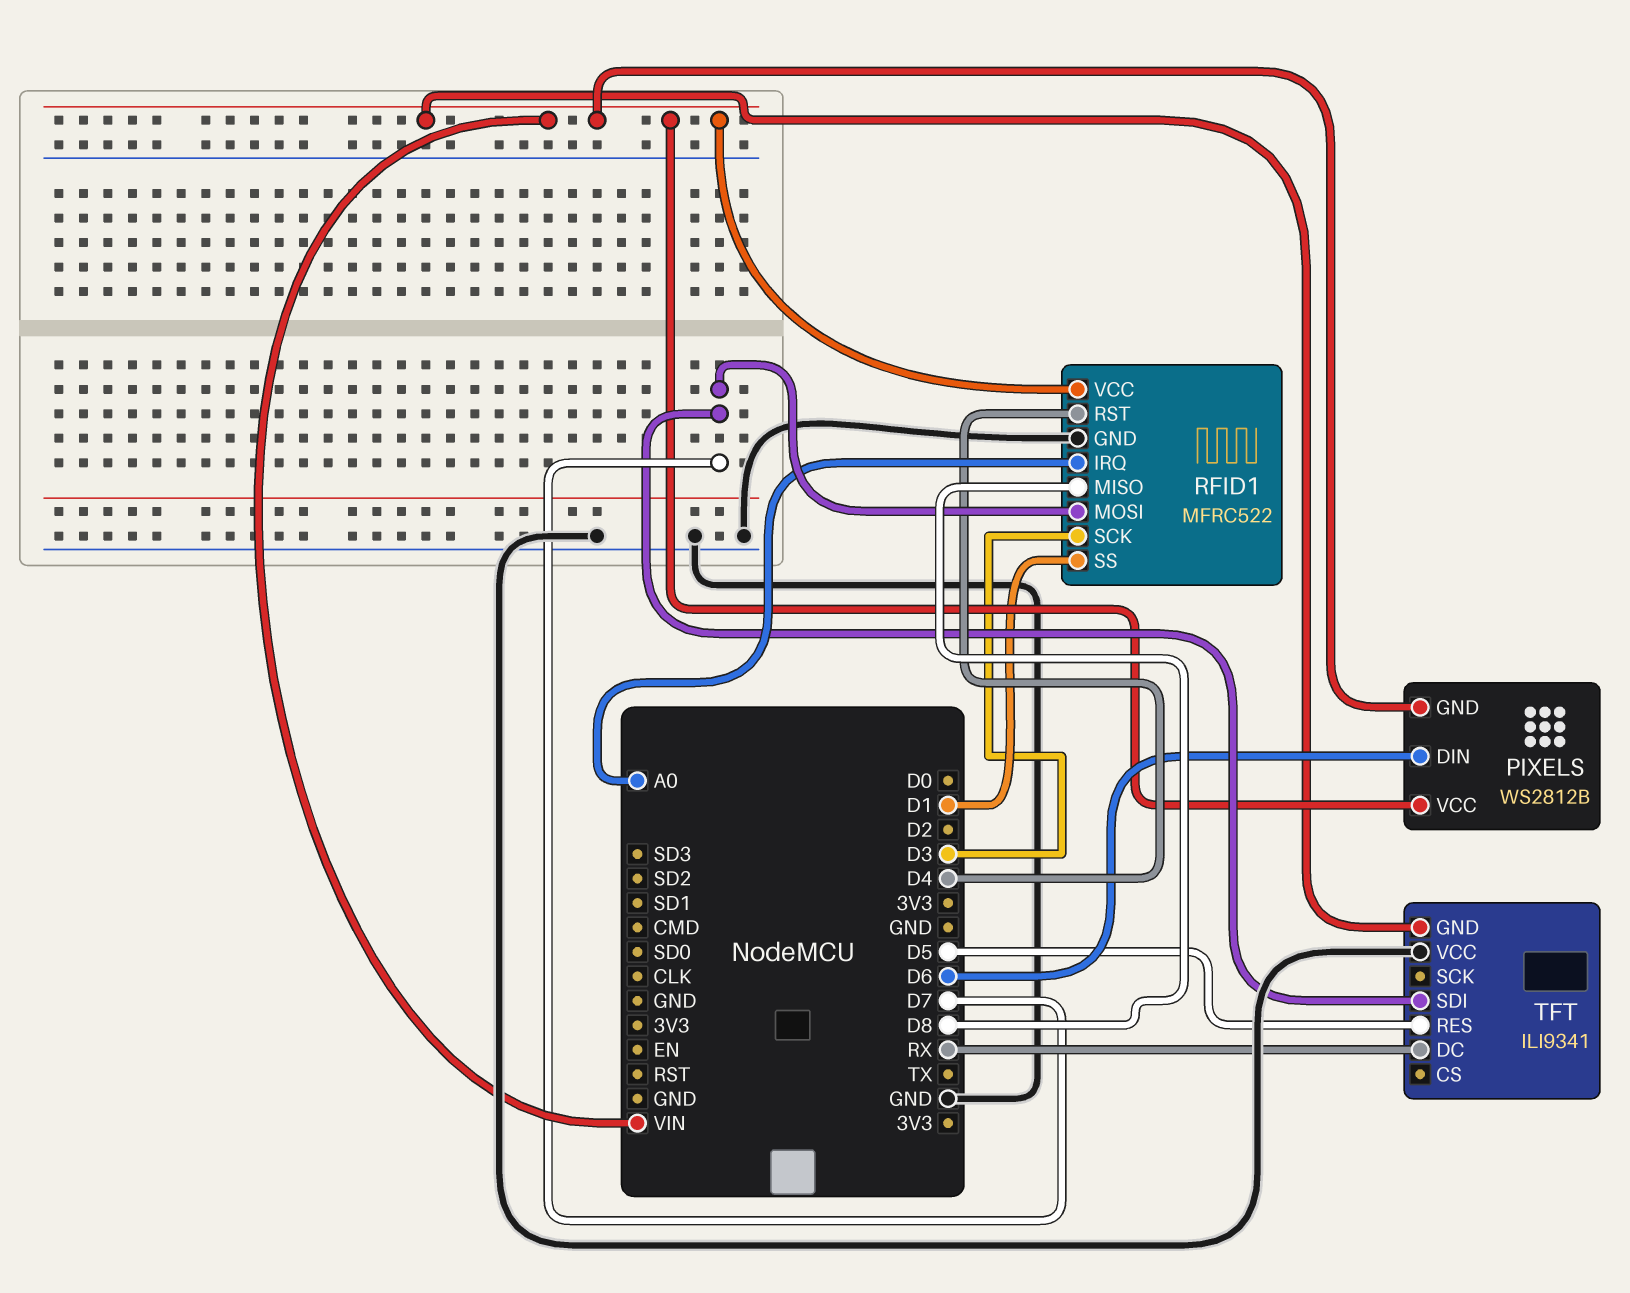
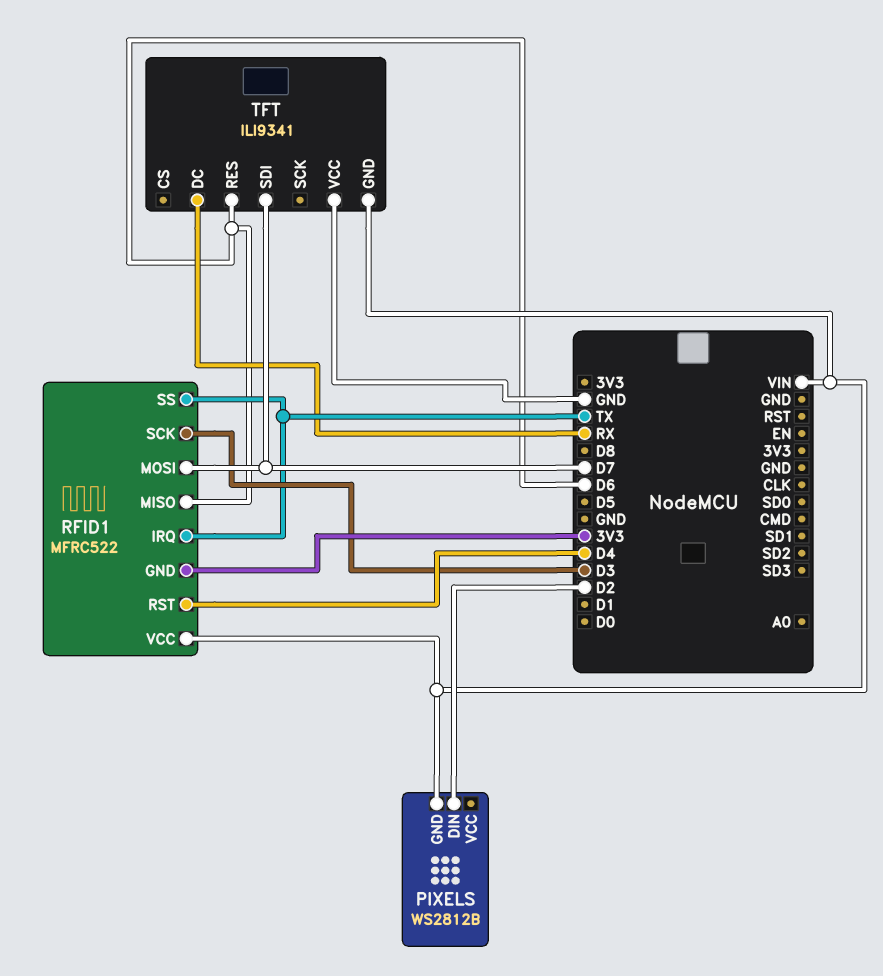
PIXELS pin DIN: D6 -> D2
PIXELS pin VCC: VIN -> none
RFID1 pin GND: GND -> 3V3
RFID1 pin IRQ: A0 -> TX
RFID1 pin MISO: D8 -> D6
RFID1 pin SS: D1 -> TX
TFT pin RES: D5 -> D6

